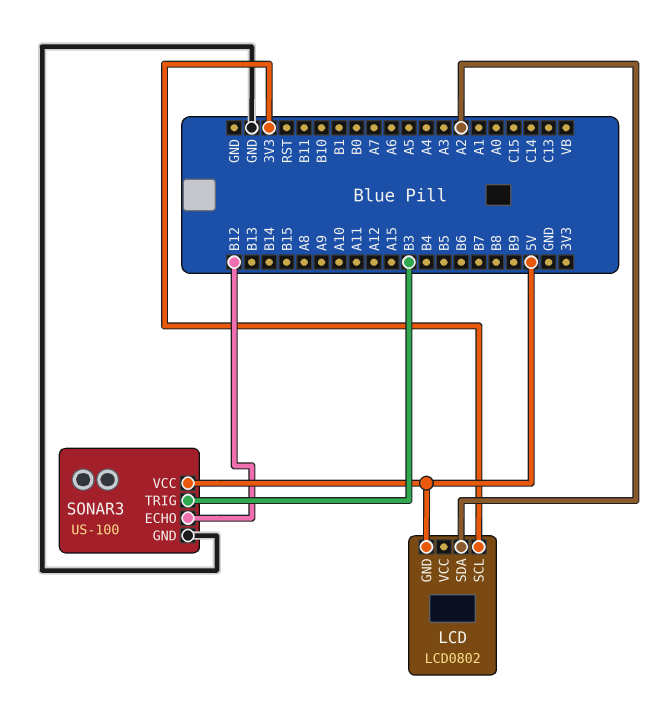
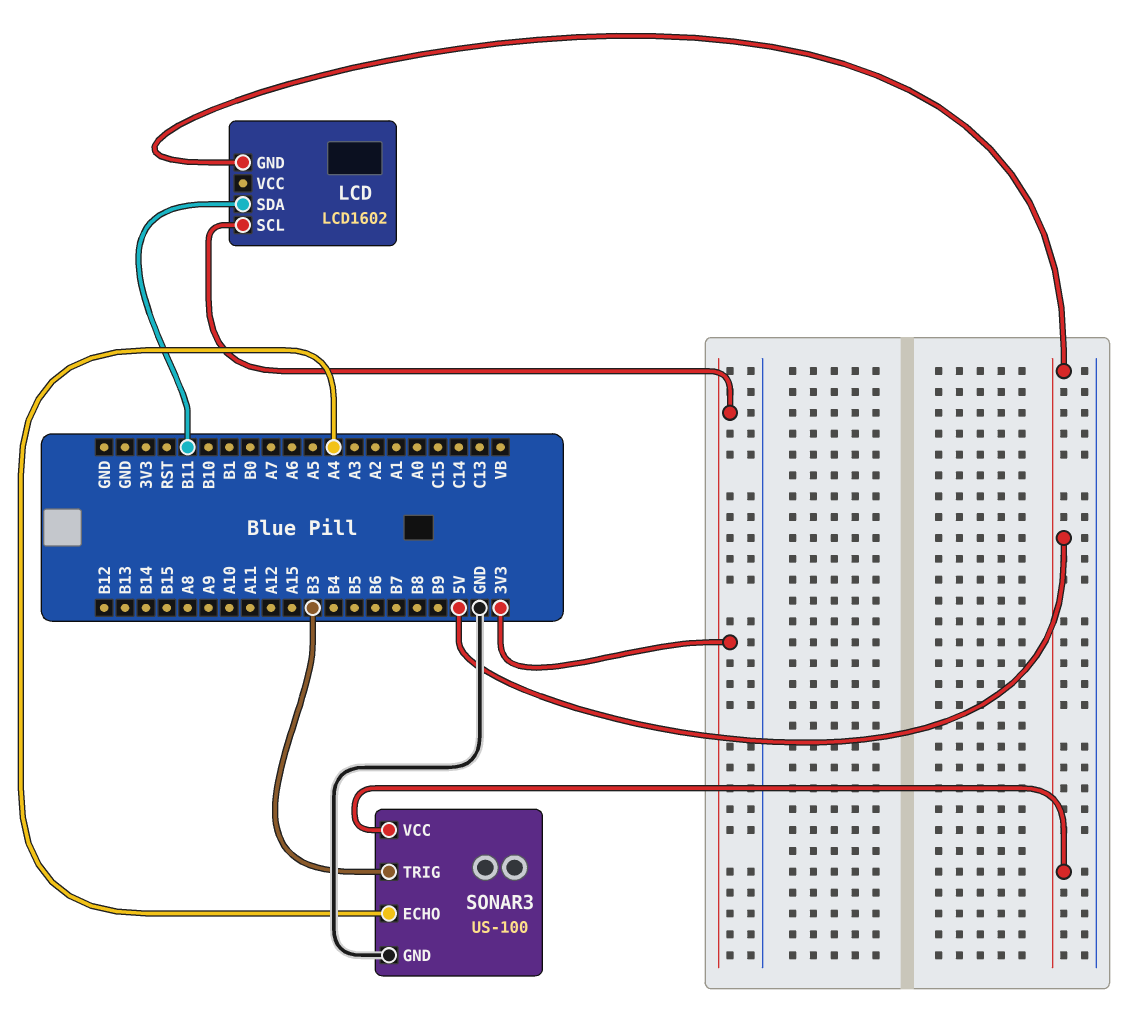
LCD: LCD0802 -> LCD1602
LCD pin SDA: A2 -> B11
SONAR3 pin ECHO: B12 -> A4

